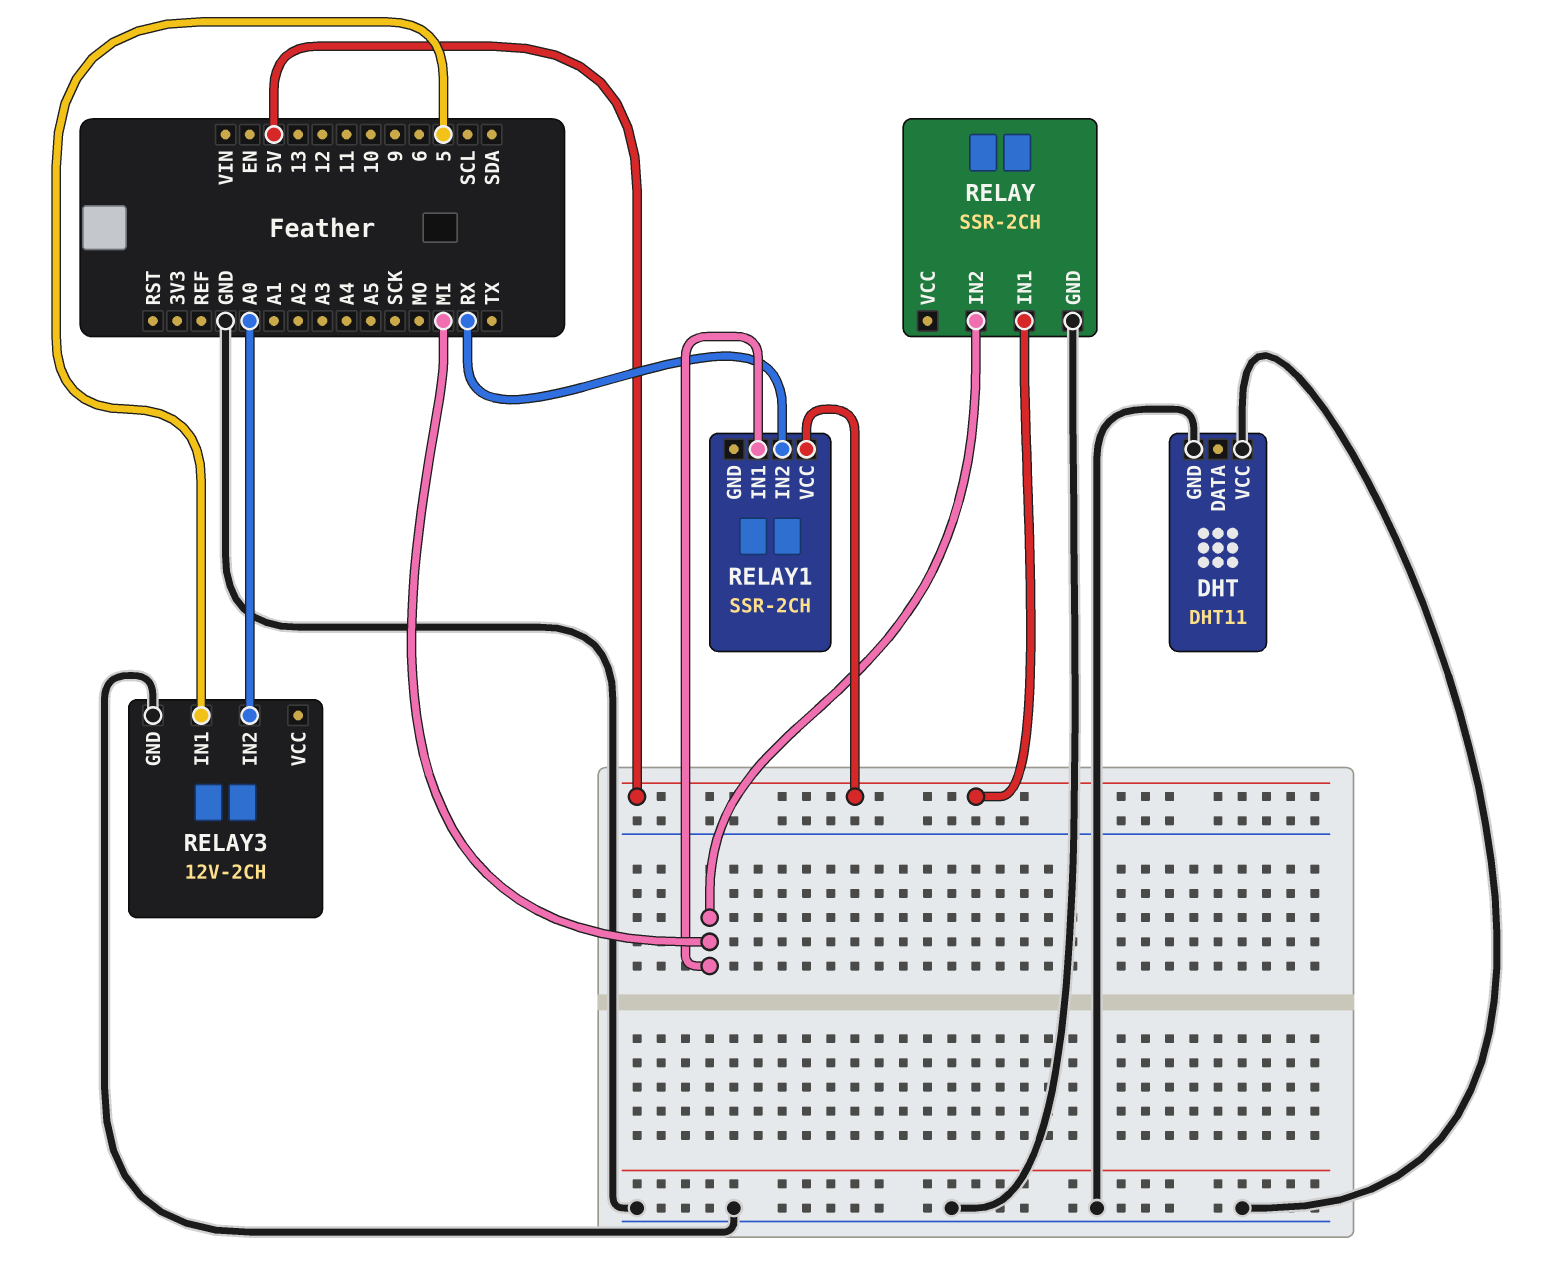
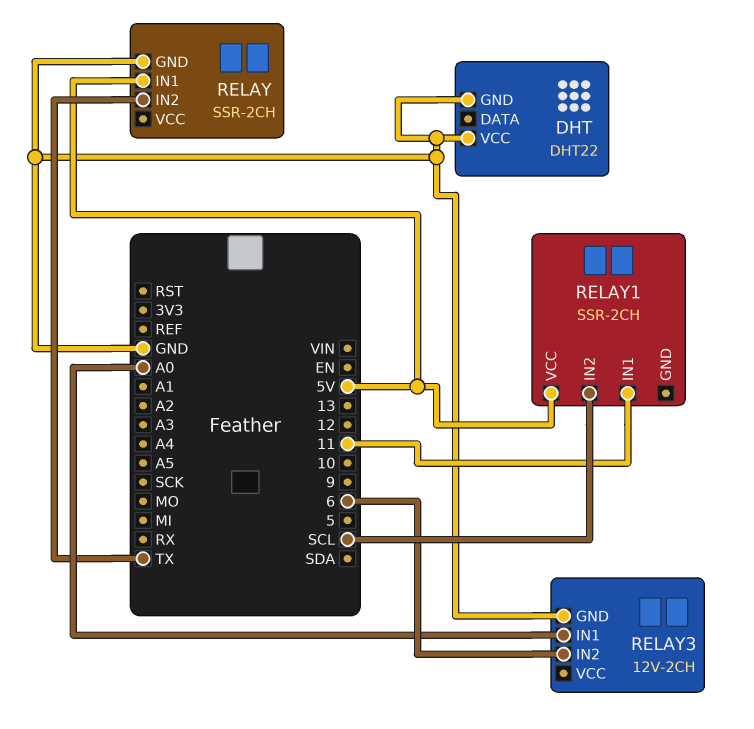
DHT: DHT11 -> DHT22
RELAY pin IN2: MI -> TX
RELAY1 pin IN1: MI -> 11
RELAY1 pin IN2: RX -> SCL
RELAY3 pin IN1: 5 -> A0
RELAY3 pin IN2: A0 -> 6

